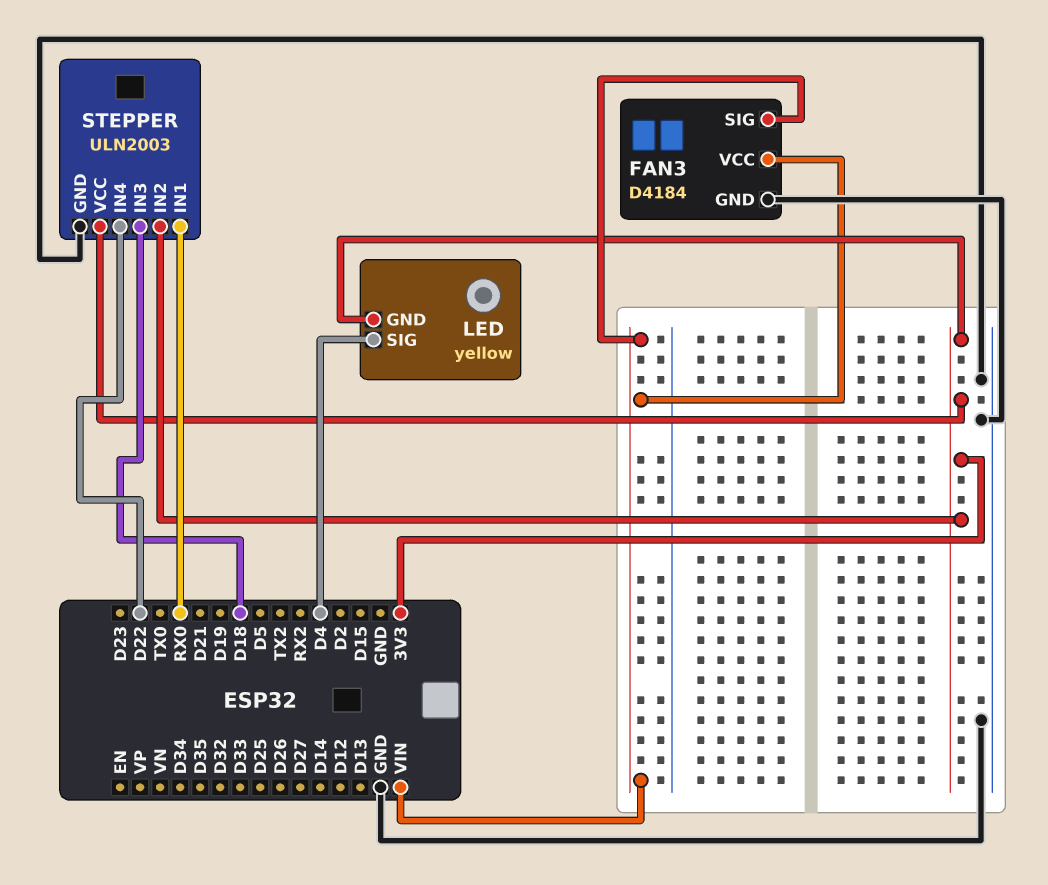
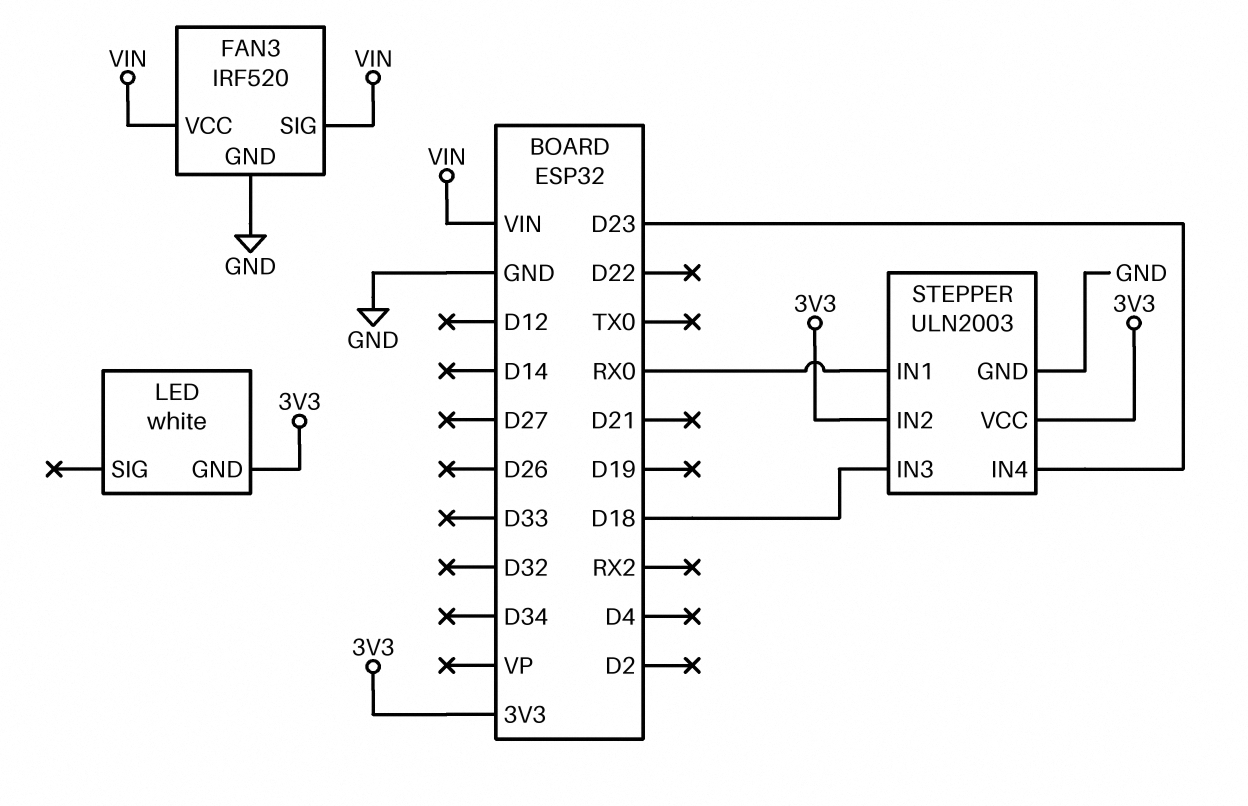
FAN3: D4184 -> IRF520
LED: yellow -> white
LED pin SIG: D4 -> none
STEPPER pin IN4: D22 -> D23

